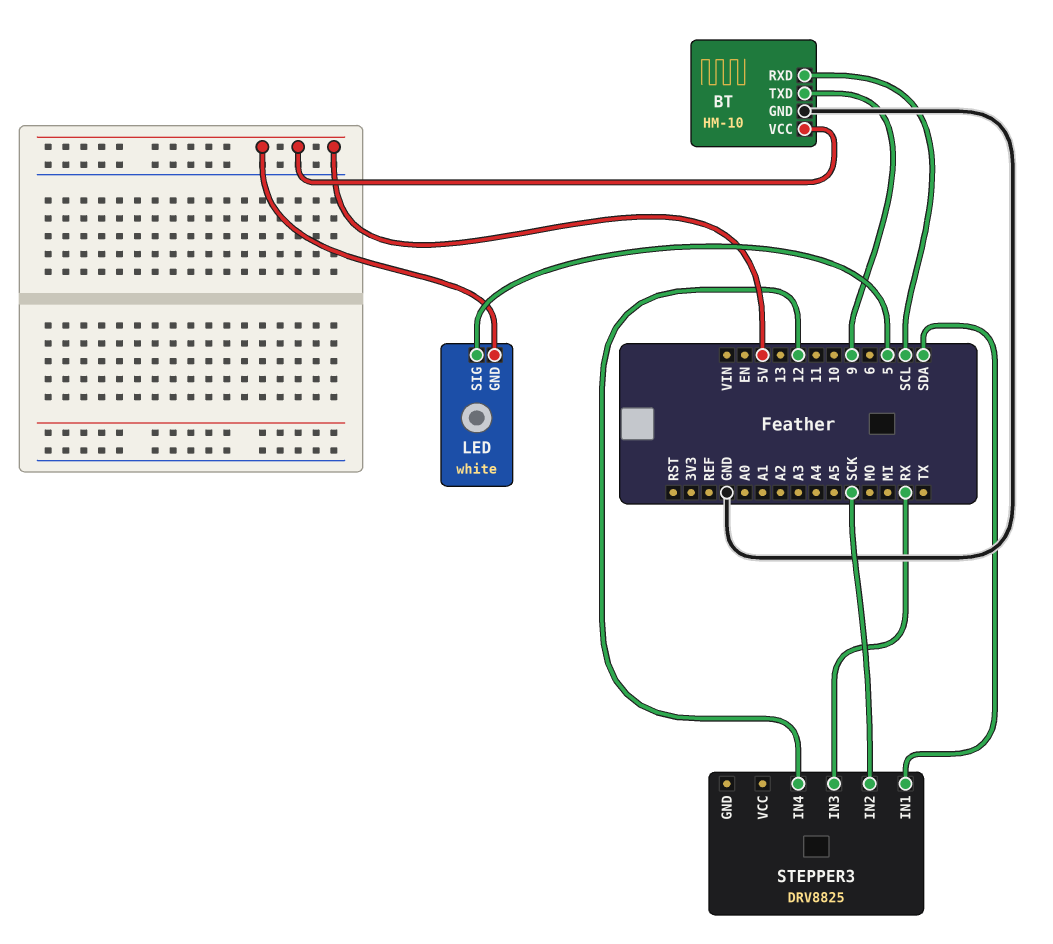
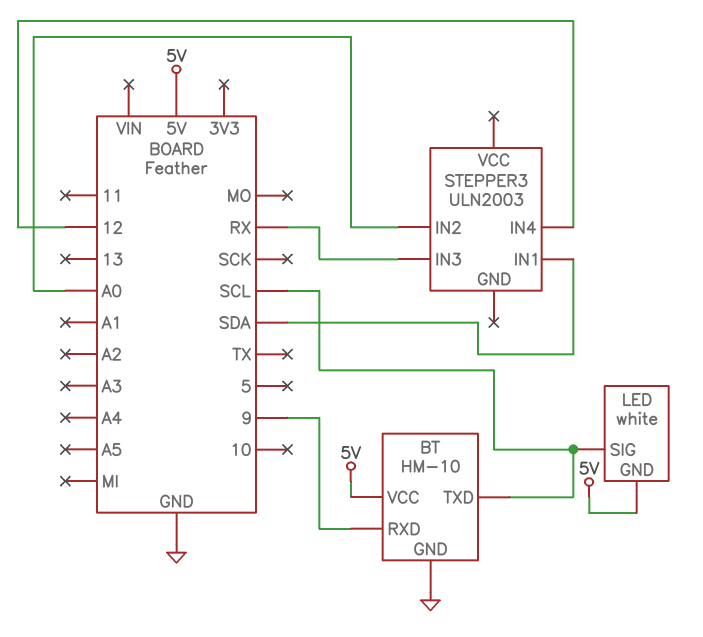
BT pin RXD: SCL -> 9
BT pin TXD: 9 -> SCL
LED pin SIG: 5 -> SCL
STEPPER3: DRV8825 -> ULN2003
STEPPER3 pin IN2: SCK -> A0

